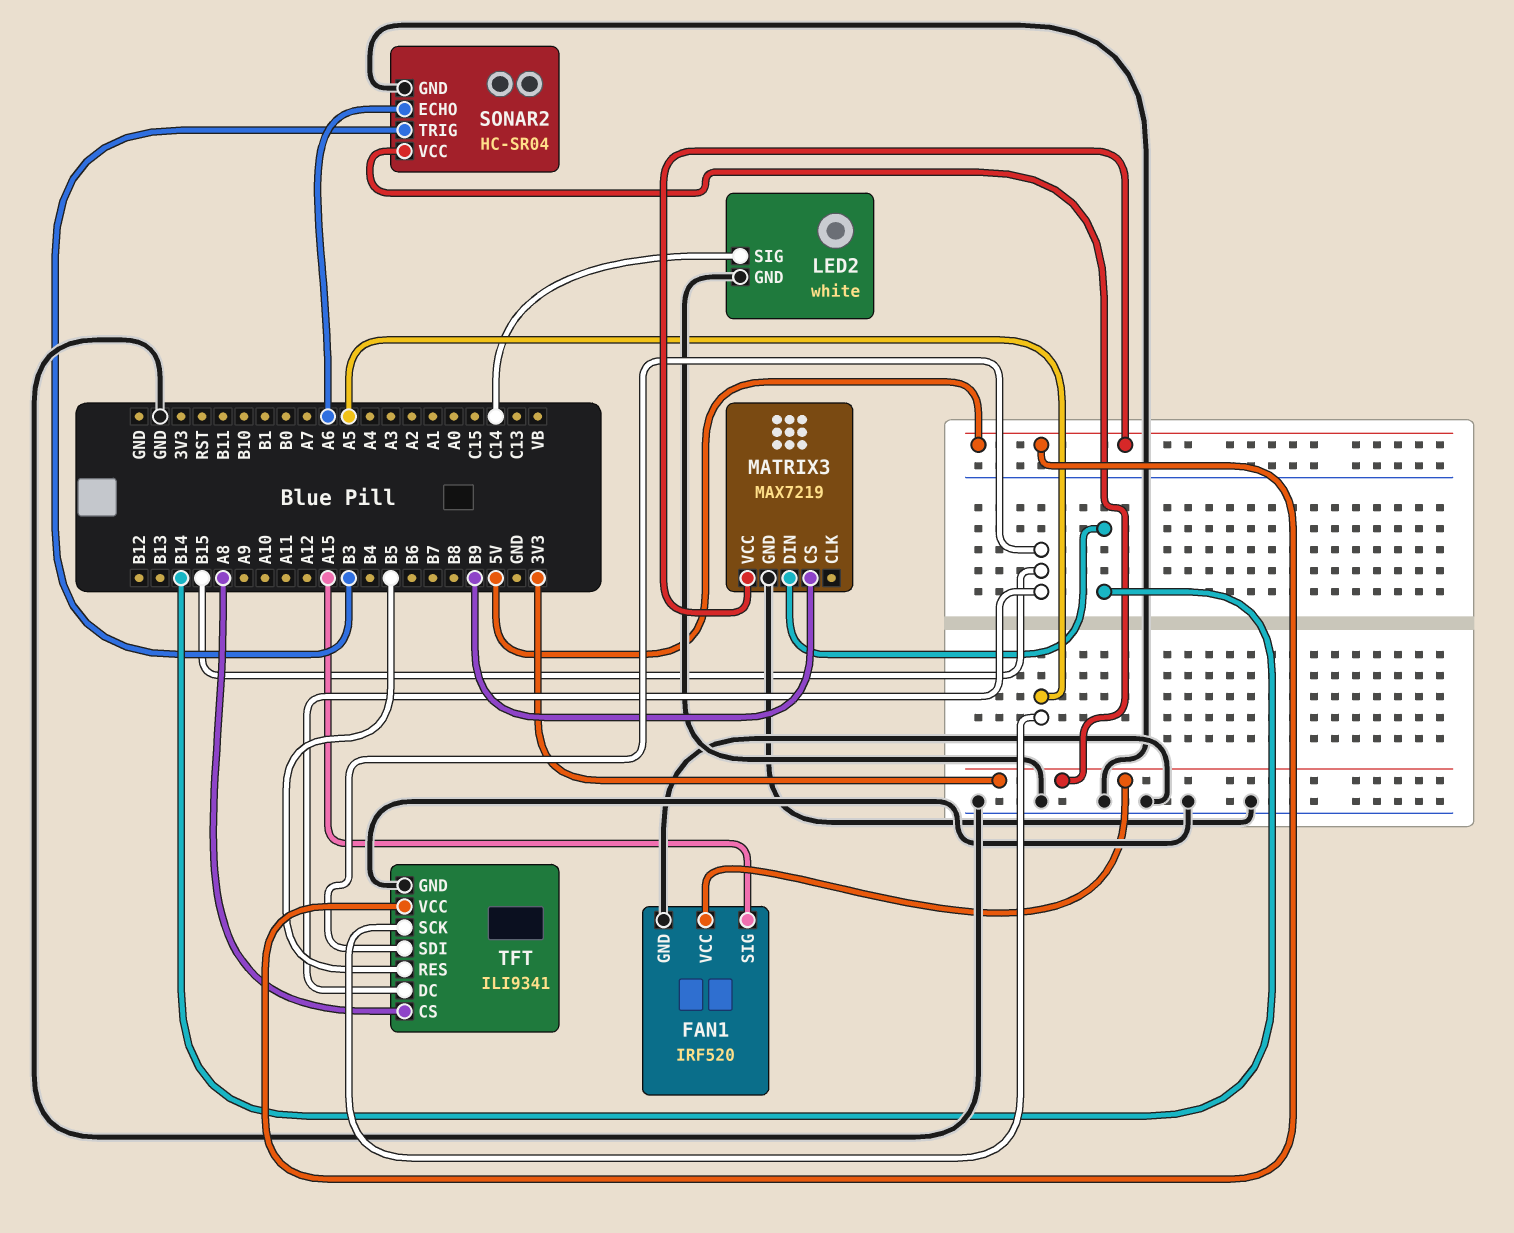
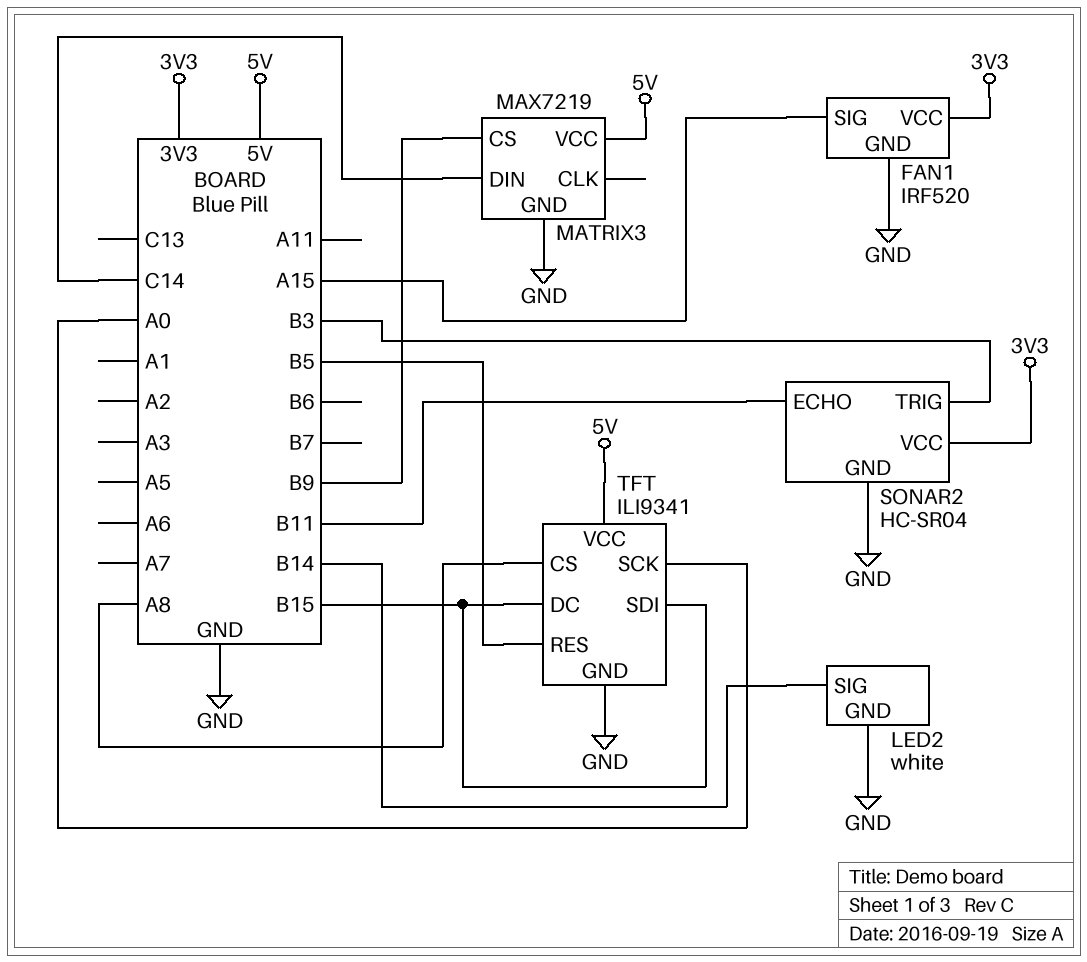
LED2 pin SIG: C14 -> B14
MATRIX3 pin DIN: B14 -> C14
SONAR2 pin ECHO: A6 -> B11
TFT pin SCK: A5 -> A0

